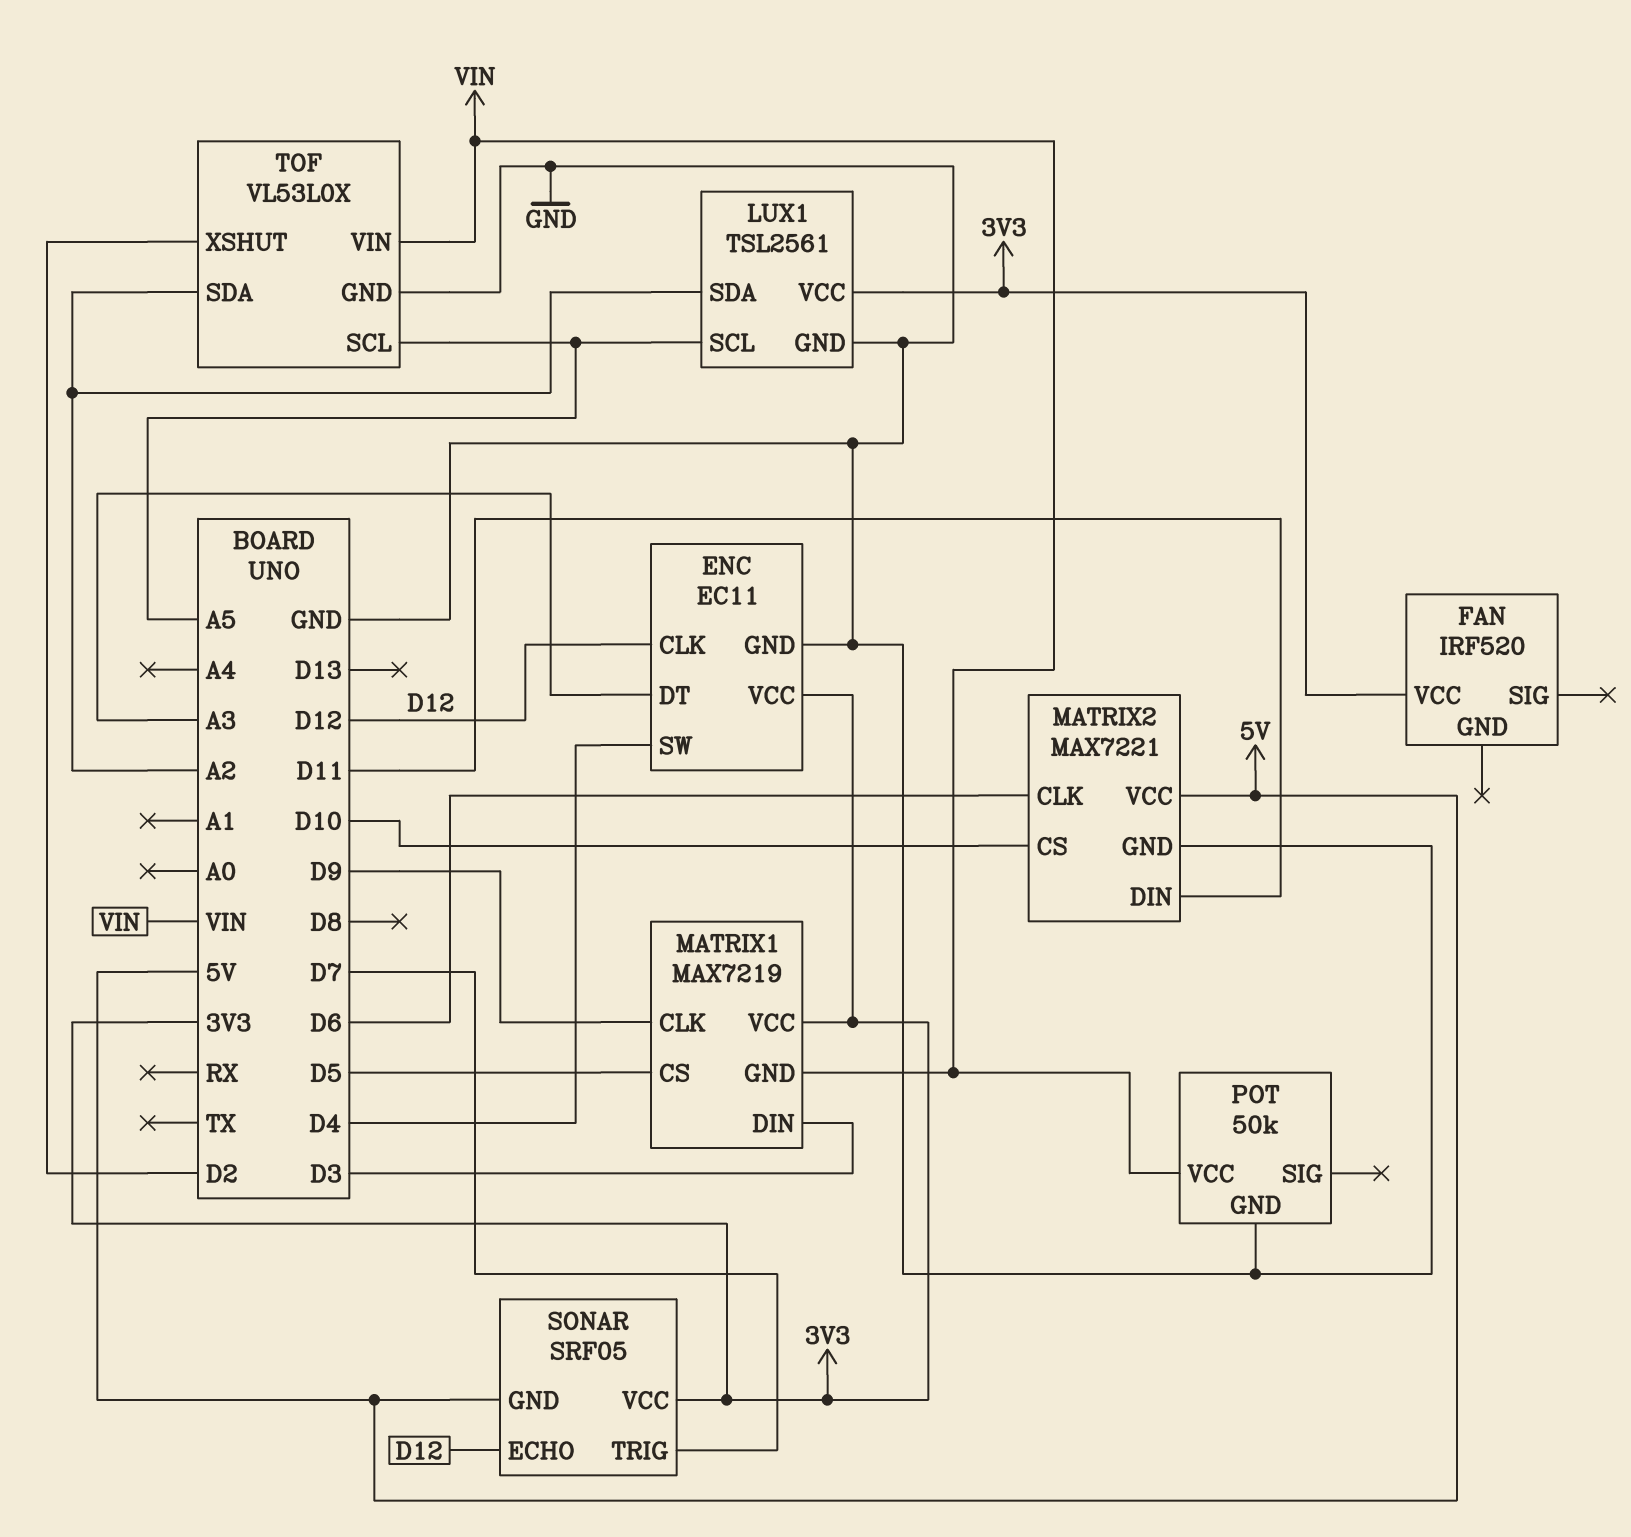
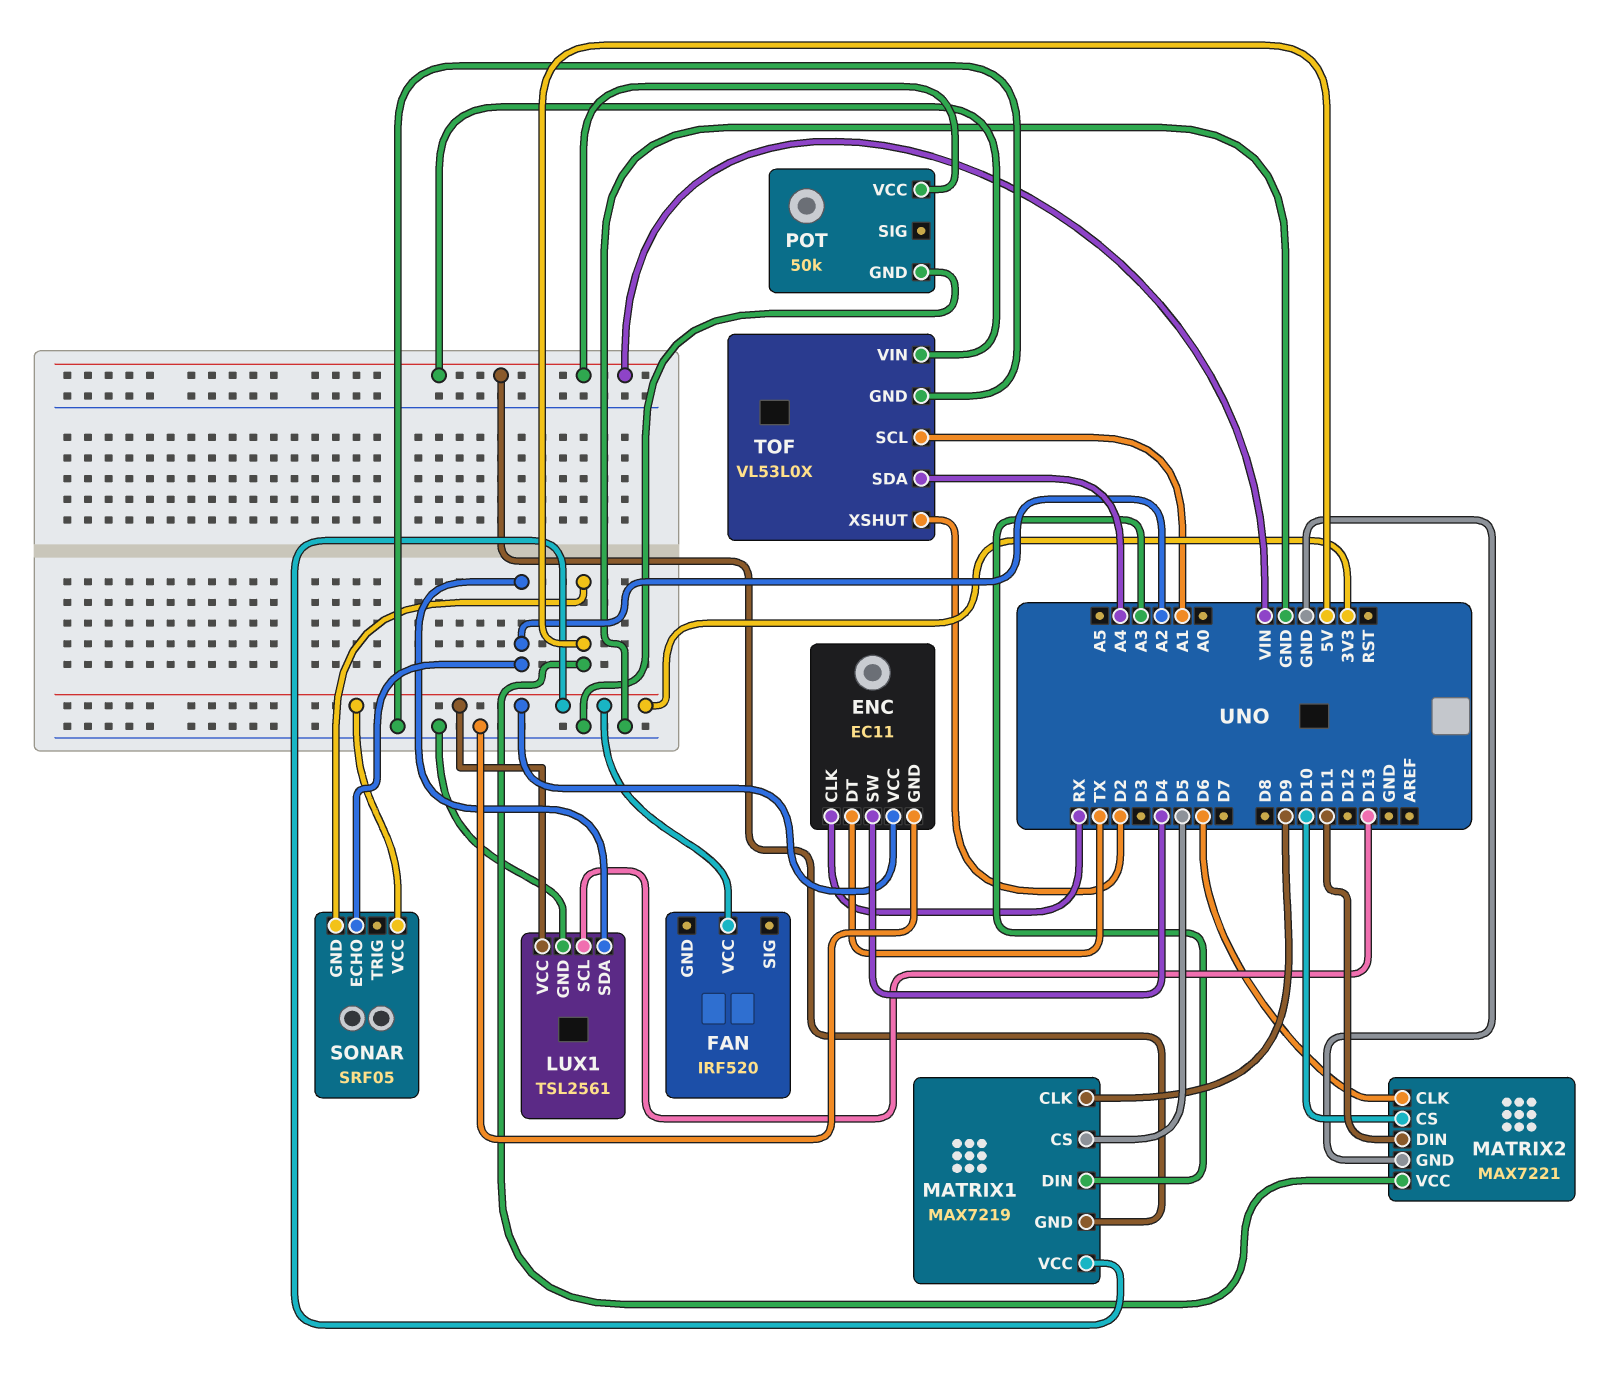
ENC pin CLK: D12 -> RX
ENC pin DT: A3 -> TX
LUX1 pin SCL: A5 -> D13
MATRIX1 pin DIN: D3 -> A3
SONAR pin ECHO: D12 -> A2
SONAR pin TRIG: D7 -> none
TOF pin SCL: A5 -> A1
TOF pin SDA: A2 -> A4

